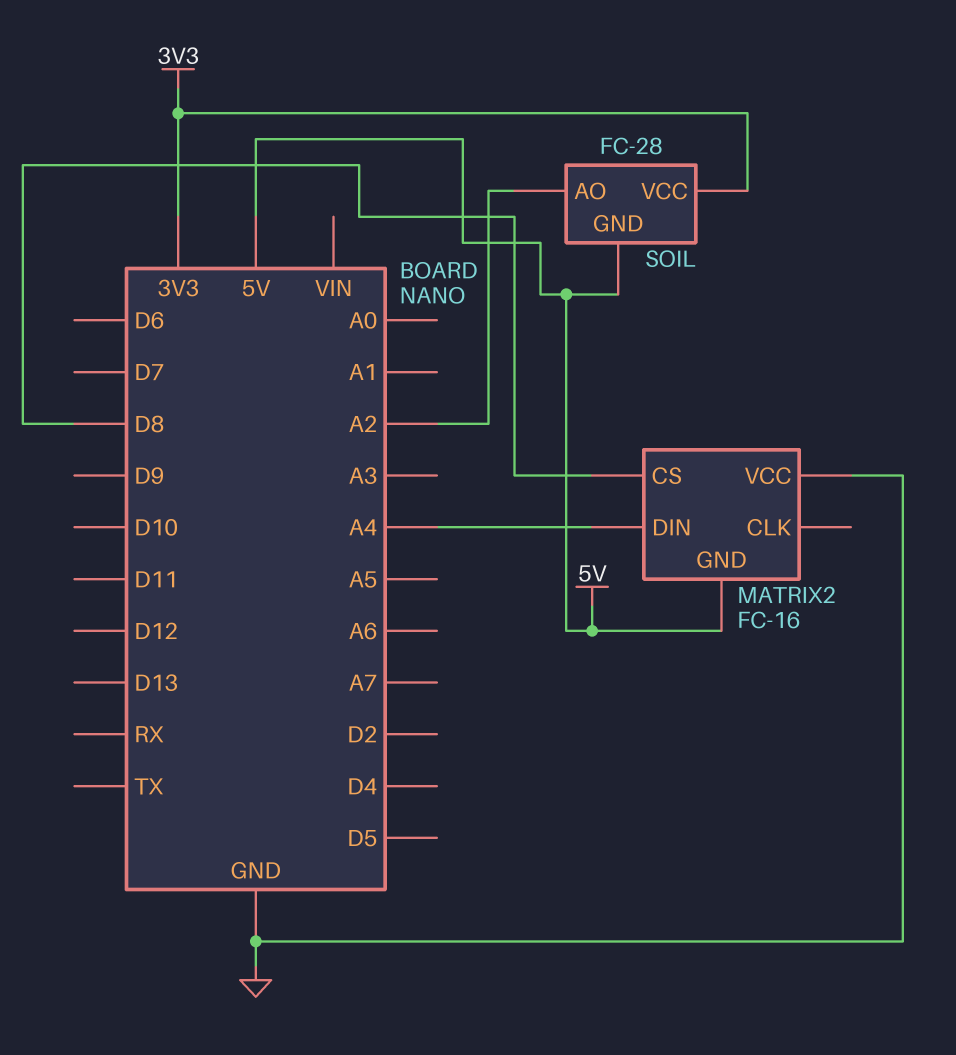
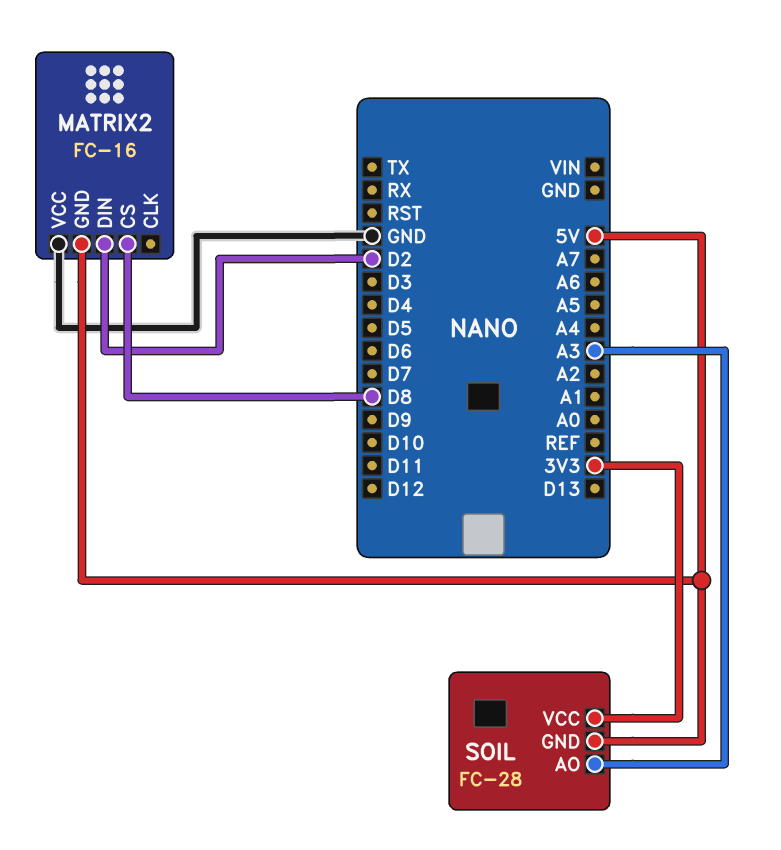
MATRIX2 pin DIN: A4 -> D2
SOIL pin AO: A2 -> A3

